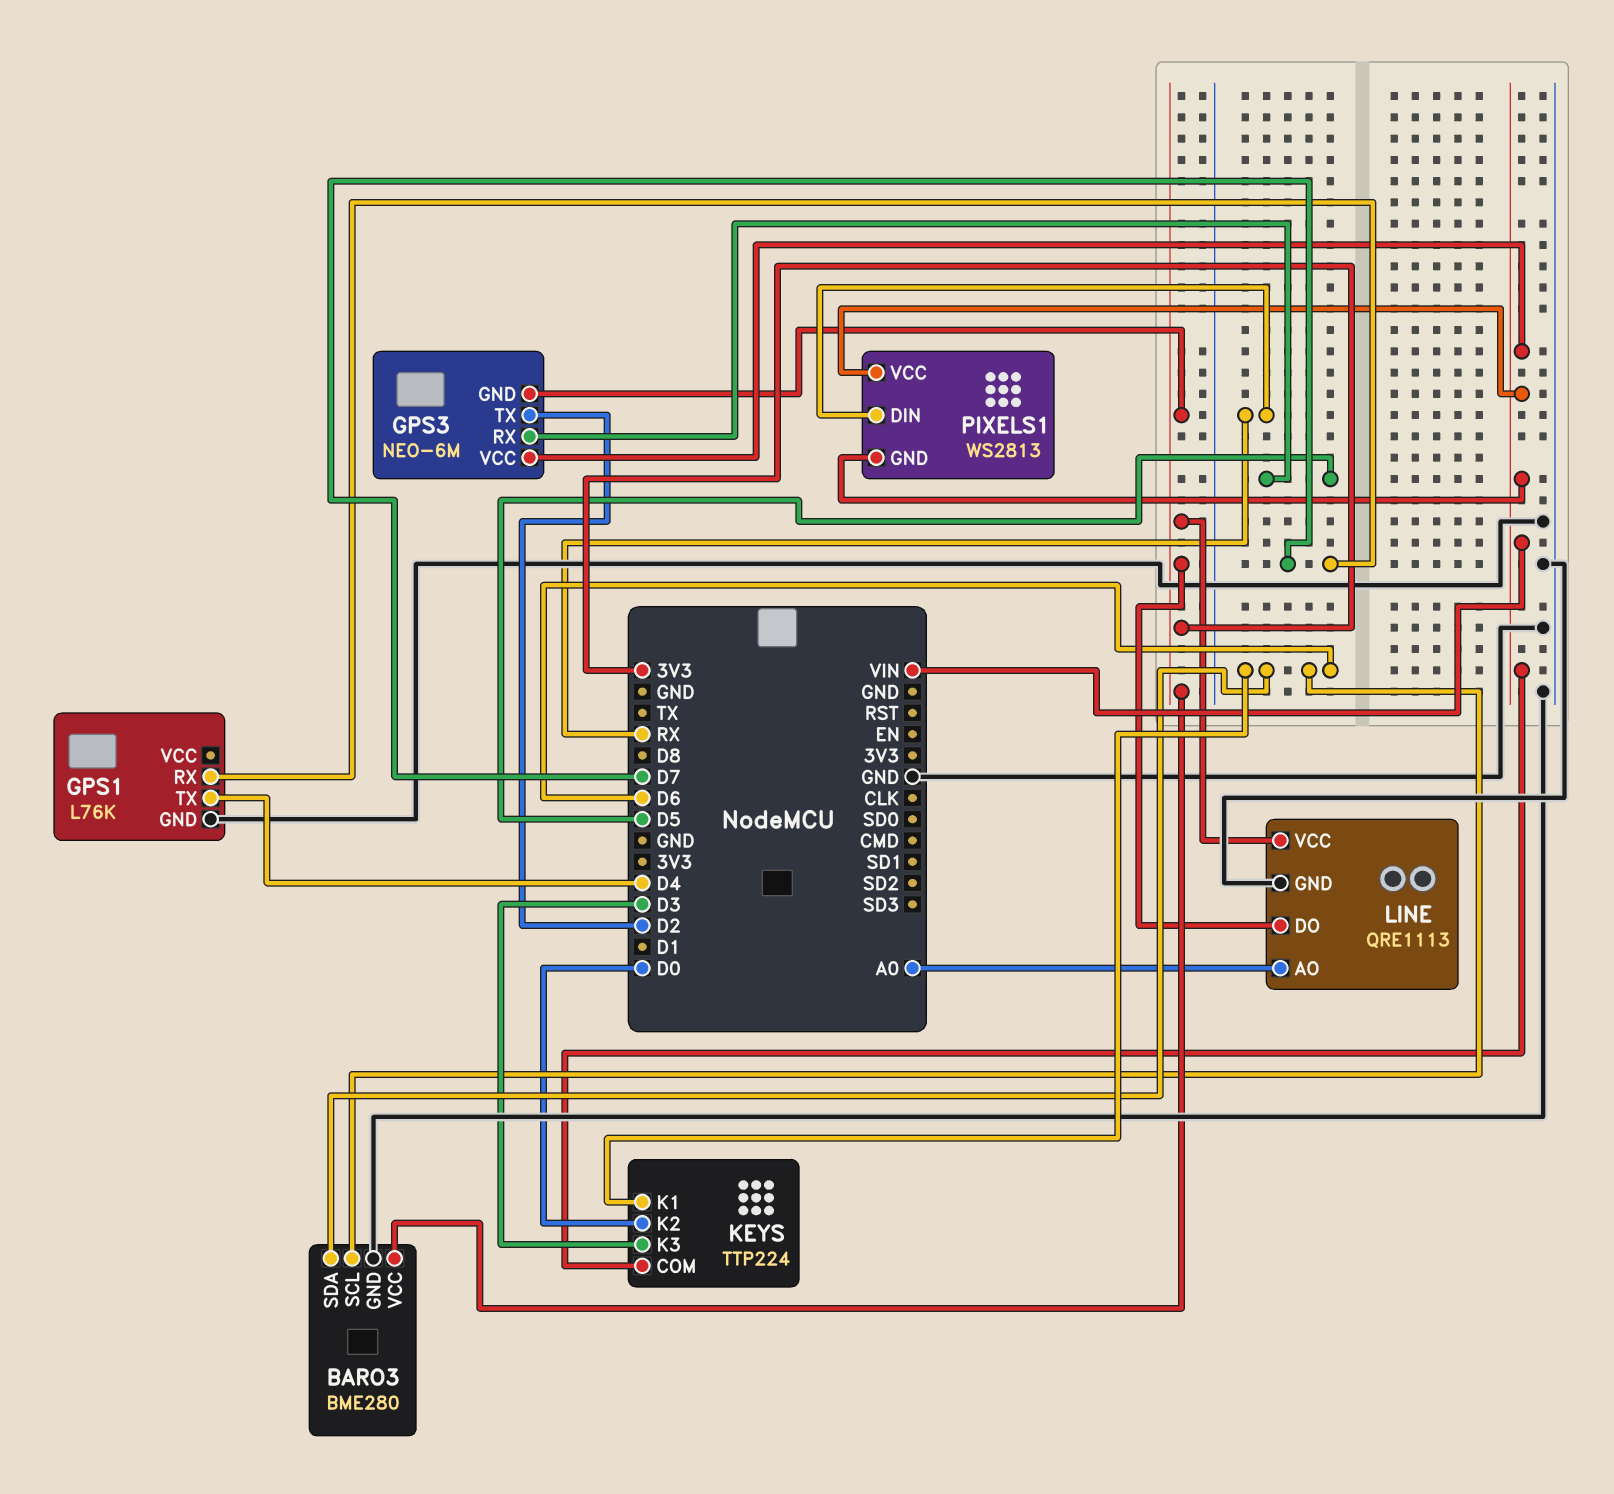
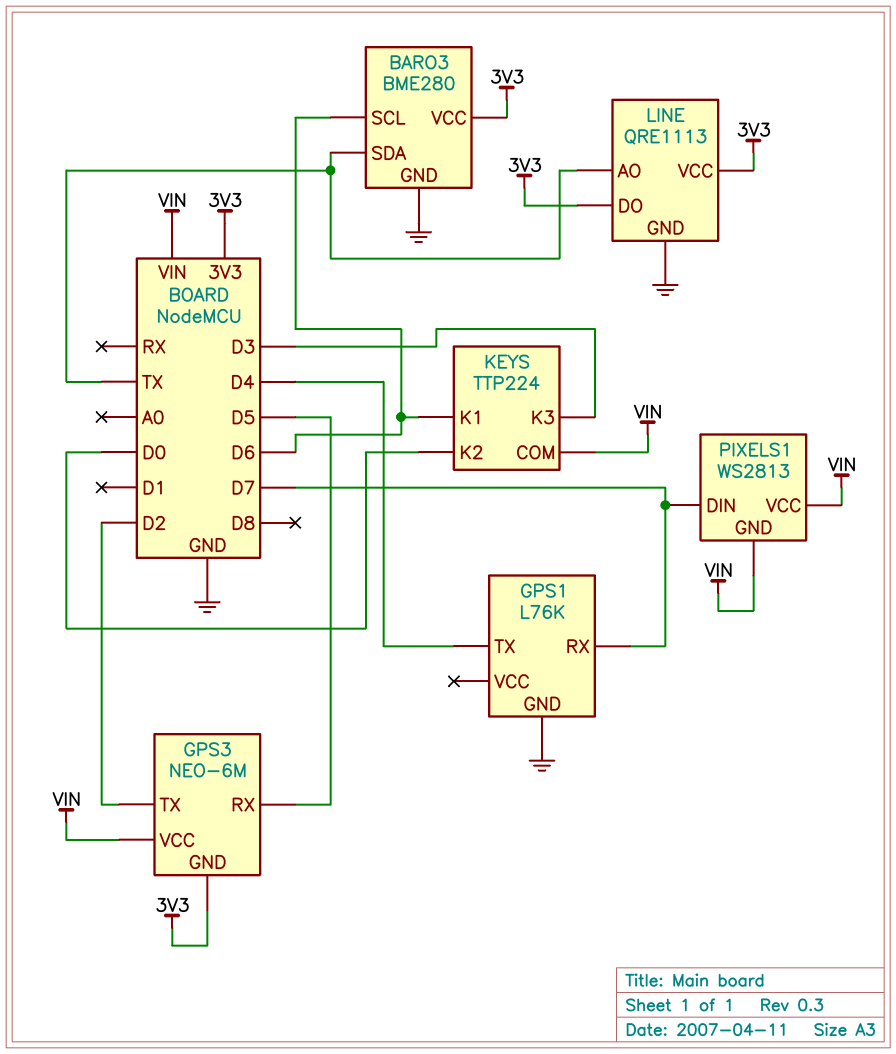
BARO3 pin SDA: D6 -> TX
LINE pin AO: A0 -> TX
PIXELS1 pin DIN: RX -> D7

